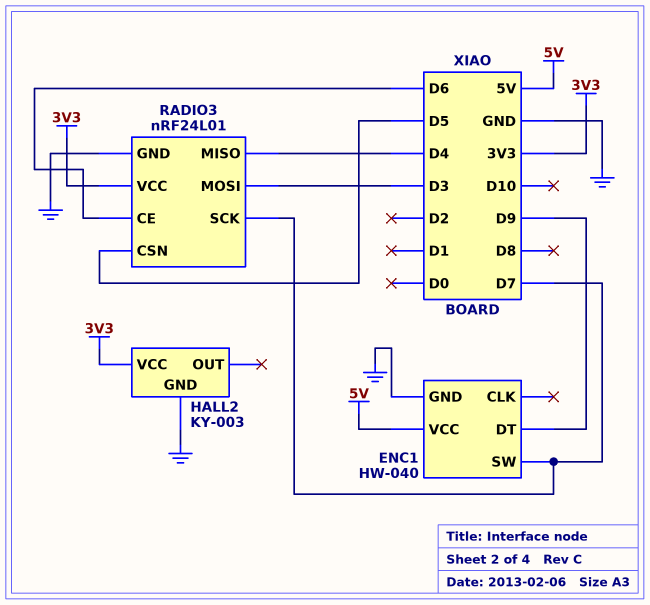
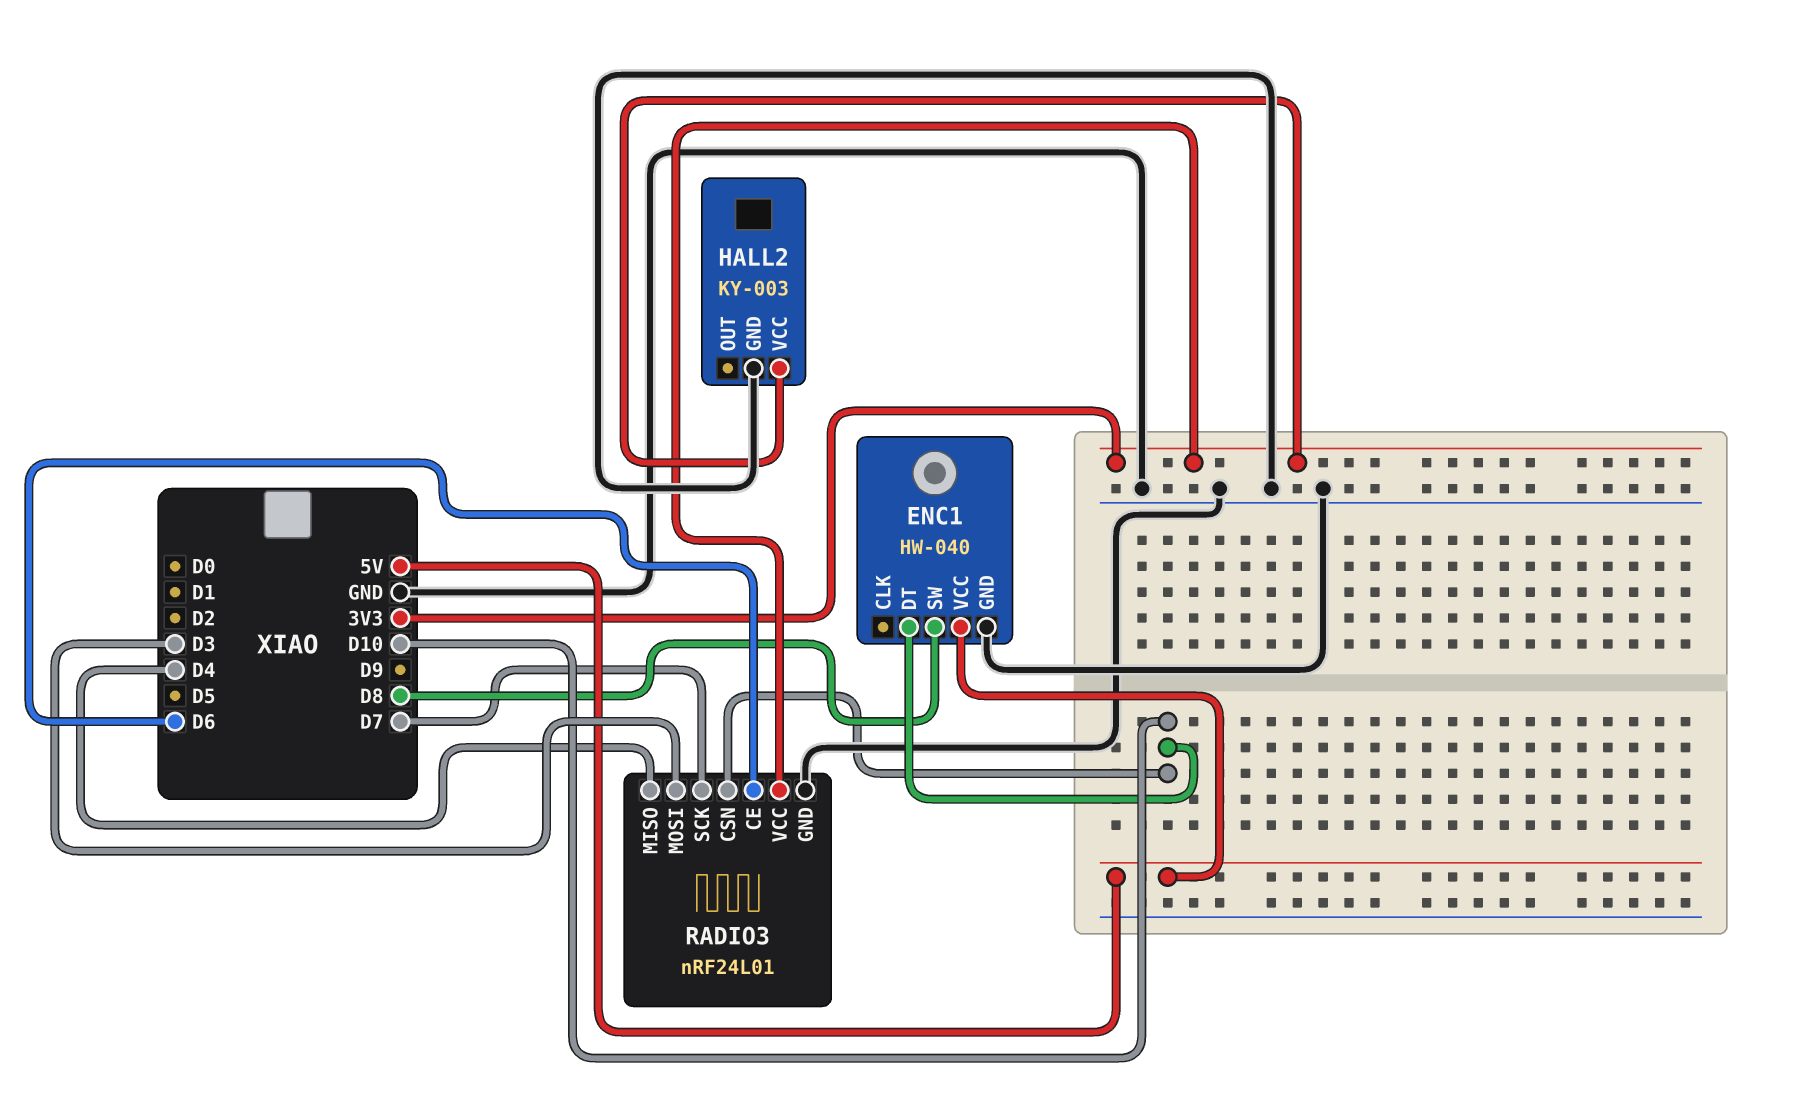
ENC1 pin DT: D9 -> D10
ENC1 pin SW: D7 -> D8
RADIO3 pin CSN: D5 -> D10

